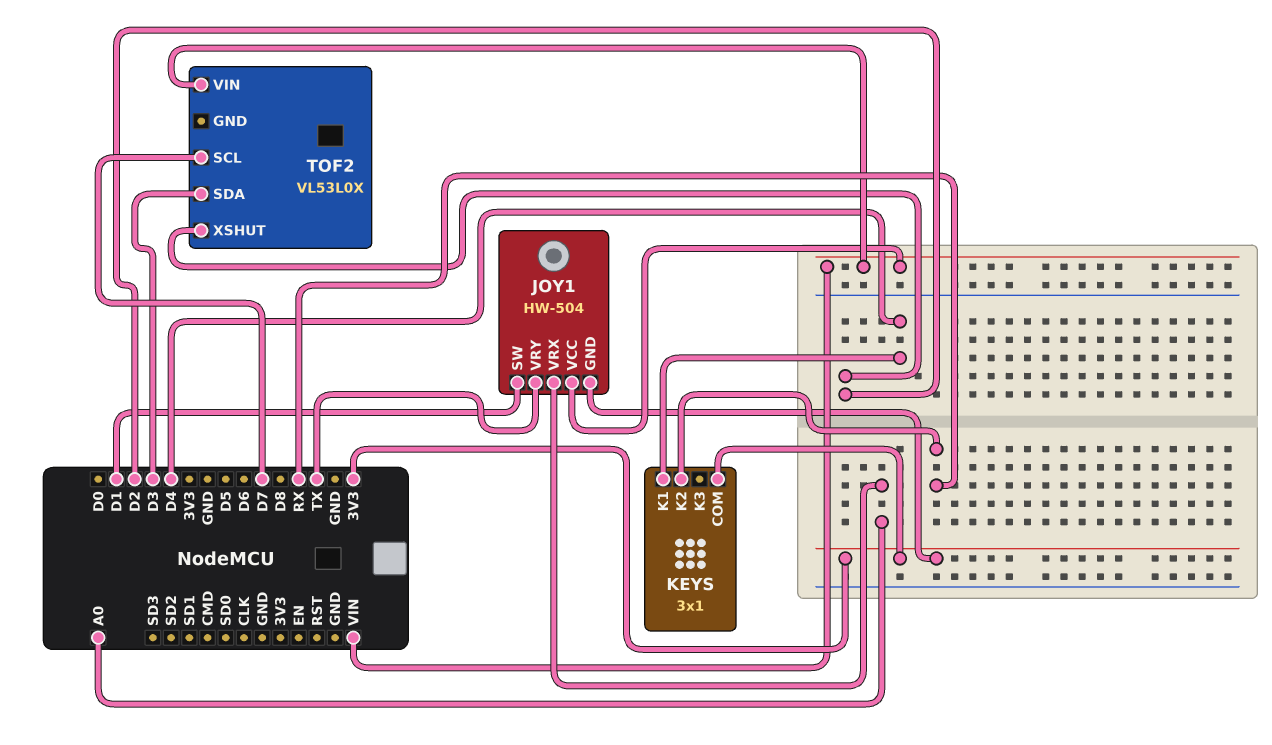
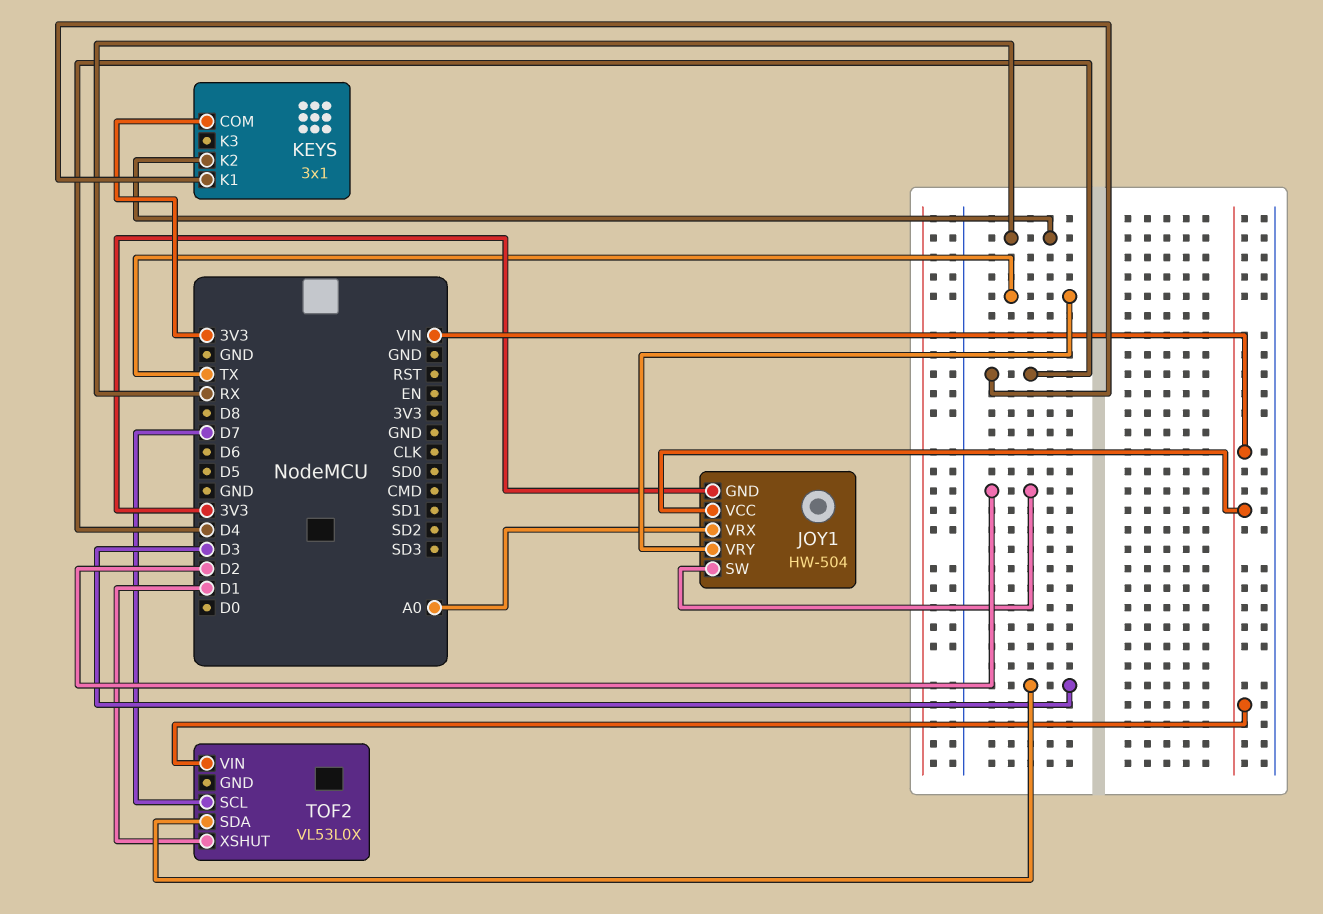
JOY1 pin SW: D1 -> D2
TOF2 pin XSHUT: D2 -> D1

